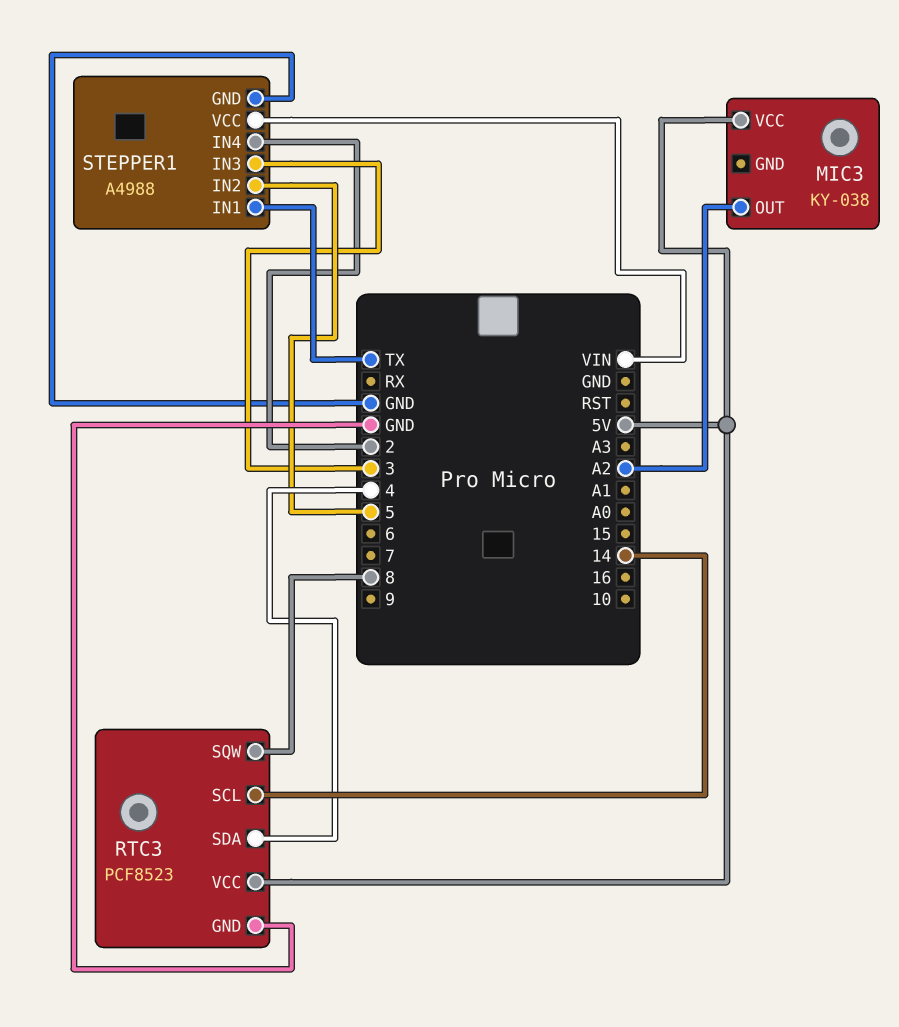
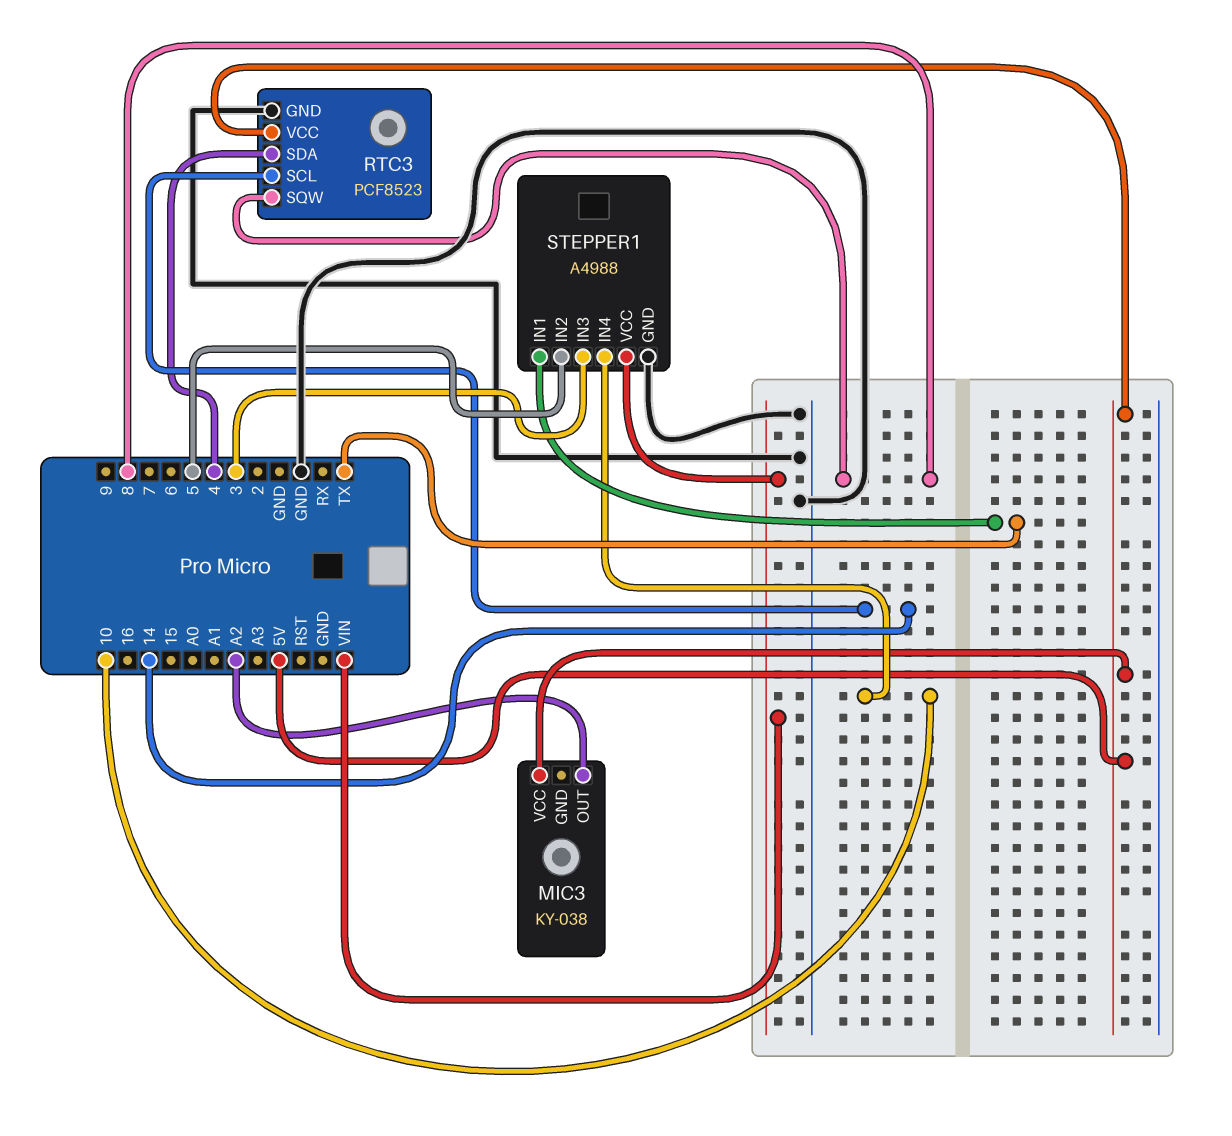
STEPPER1 pin IN4: 2 -> 10

